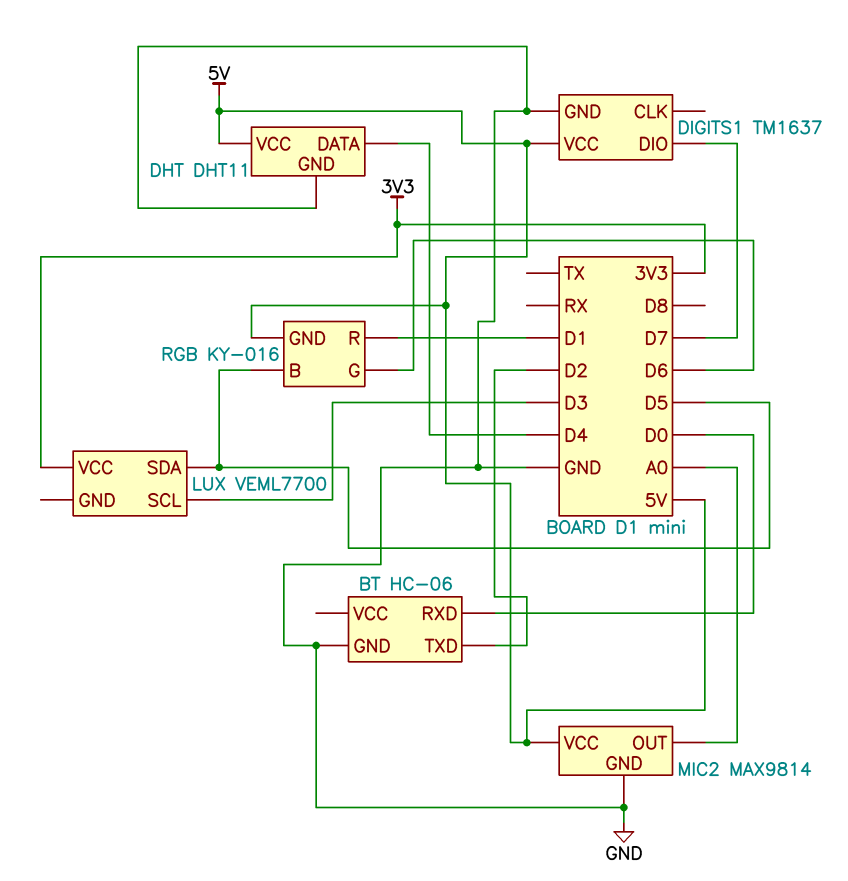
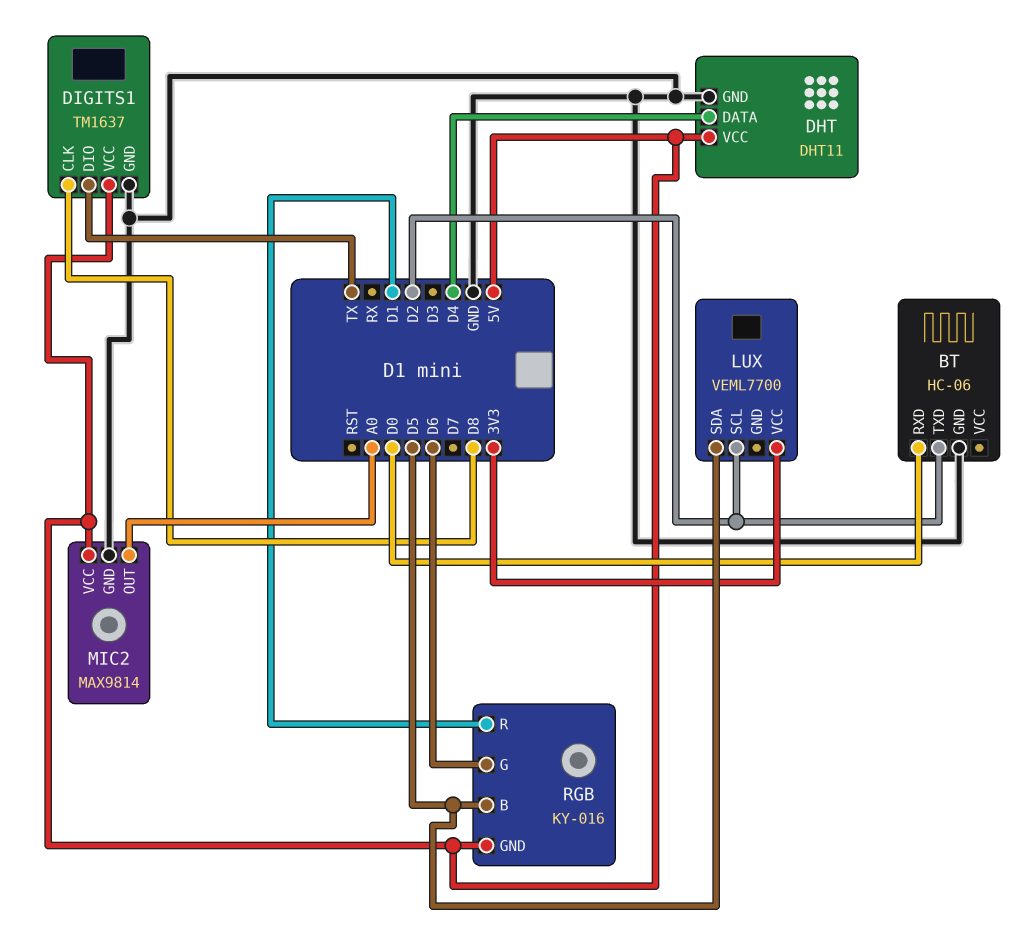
DIGITS1 pin CLK: none -> D8
DIGITS1 pin DIO: D7 -> TX
LUX pin SCL: D3 -> D2

